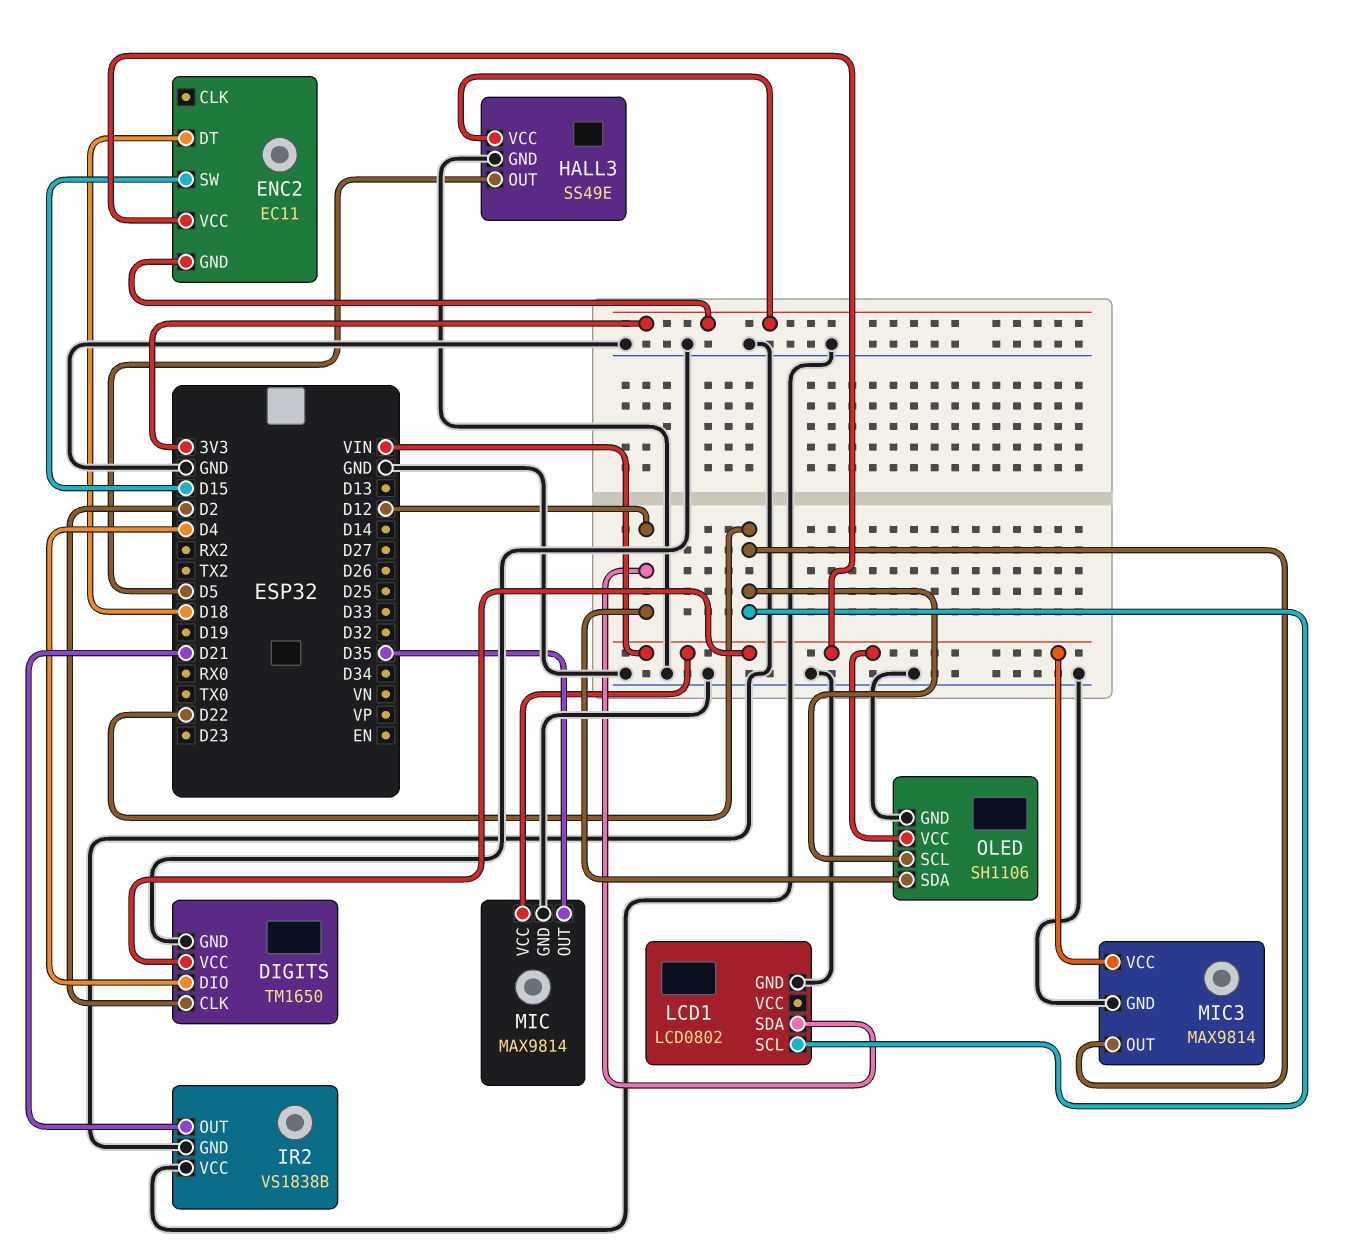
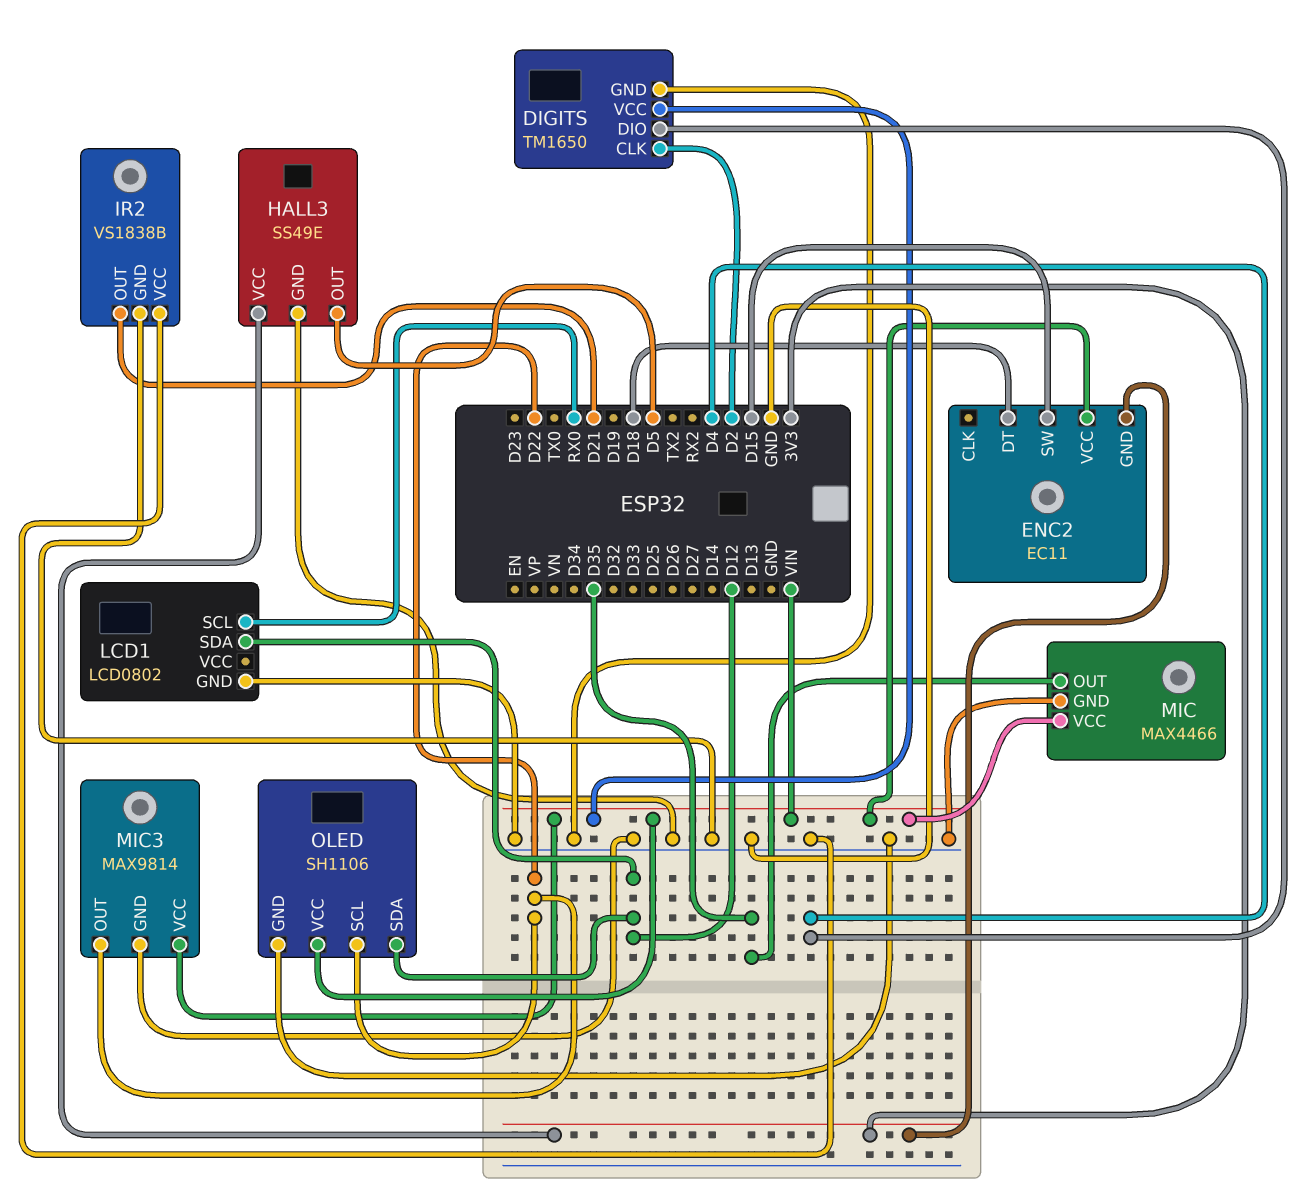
LCD1 pin SCL: D22 -> RX0
MIC: MAX9814 -> MAX4466

